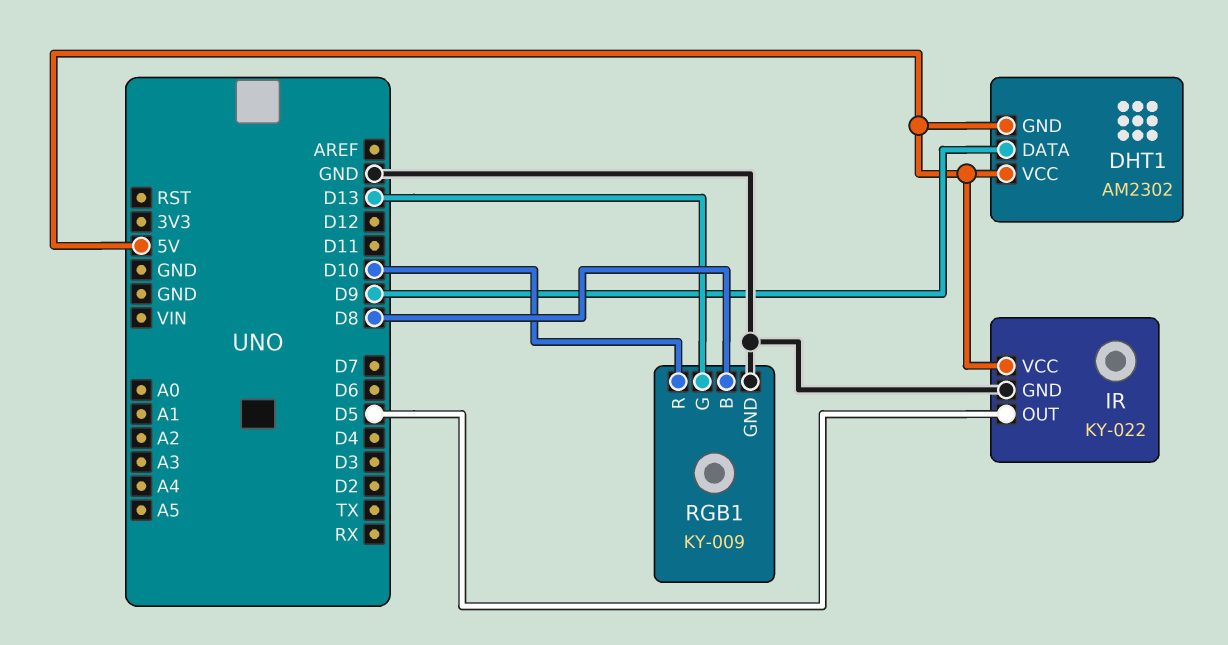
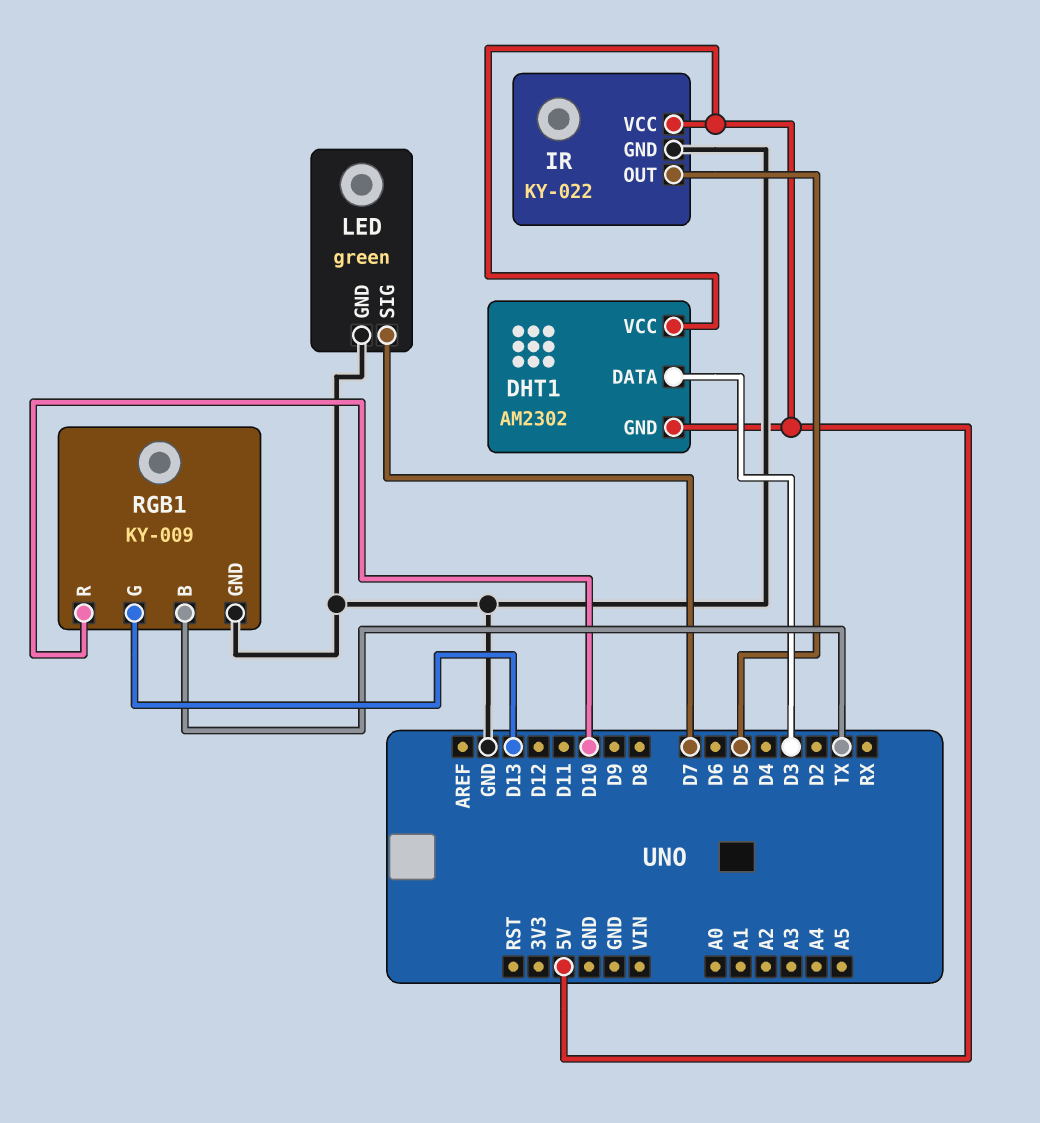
DHT1 pin DATA: D9 -> D3
LED: none -> green
LED pin GND: none -> GND
LED pin SIG: none -> D7
RGB1 pin B: D8 -> TX

